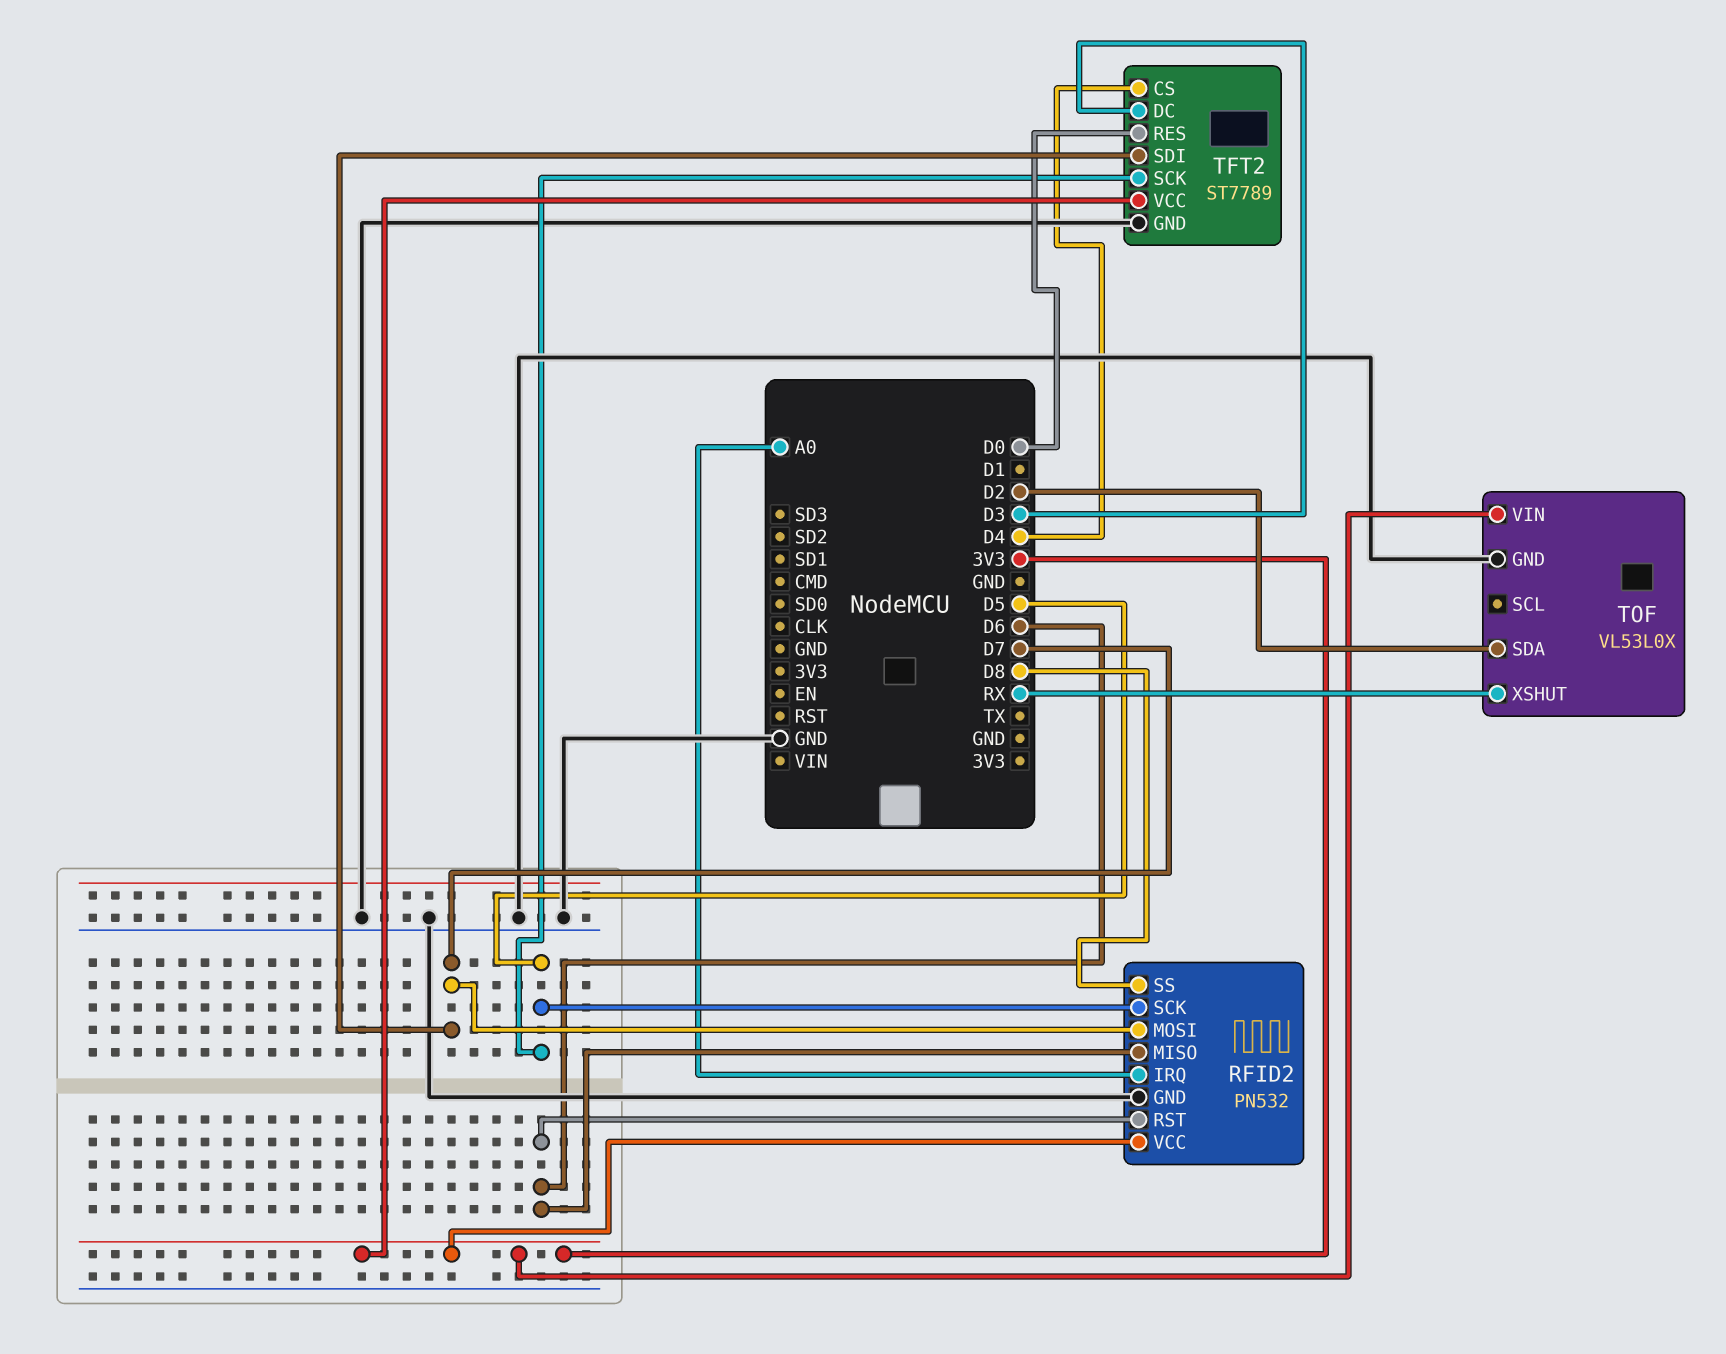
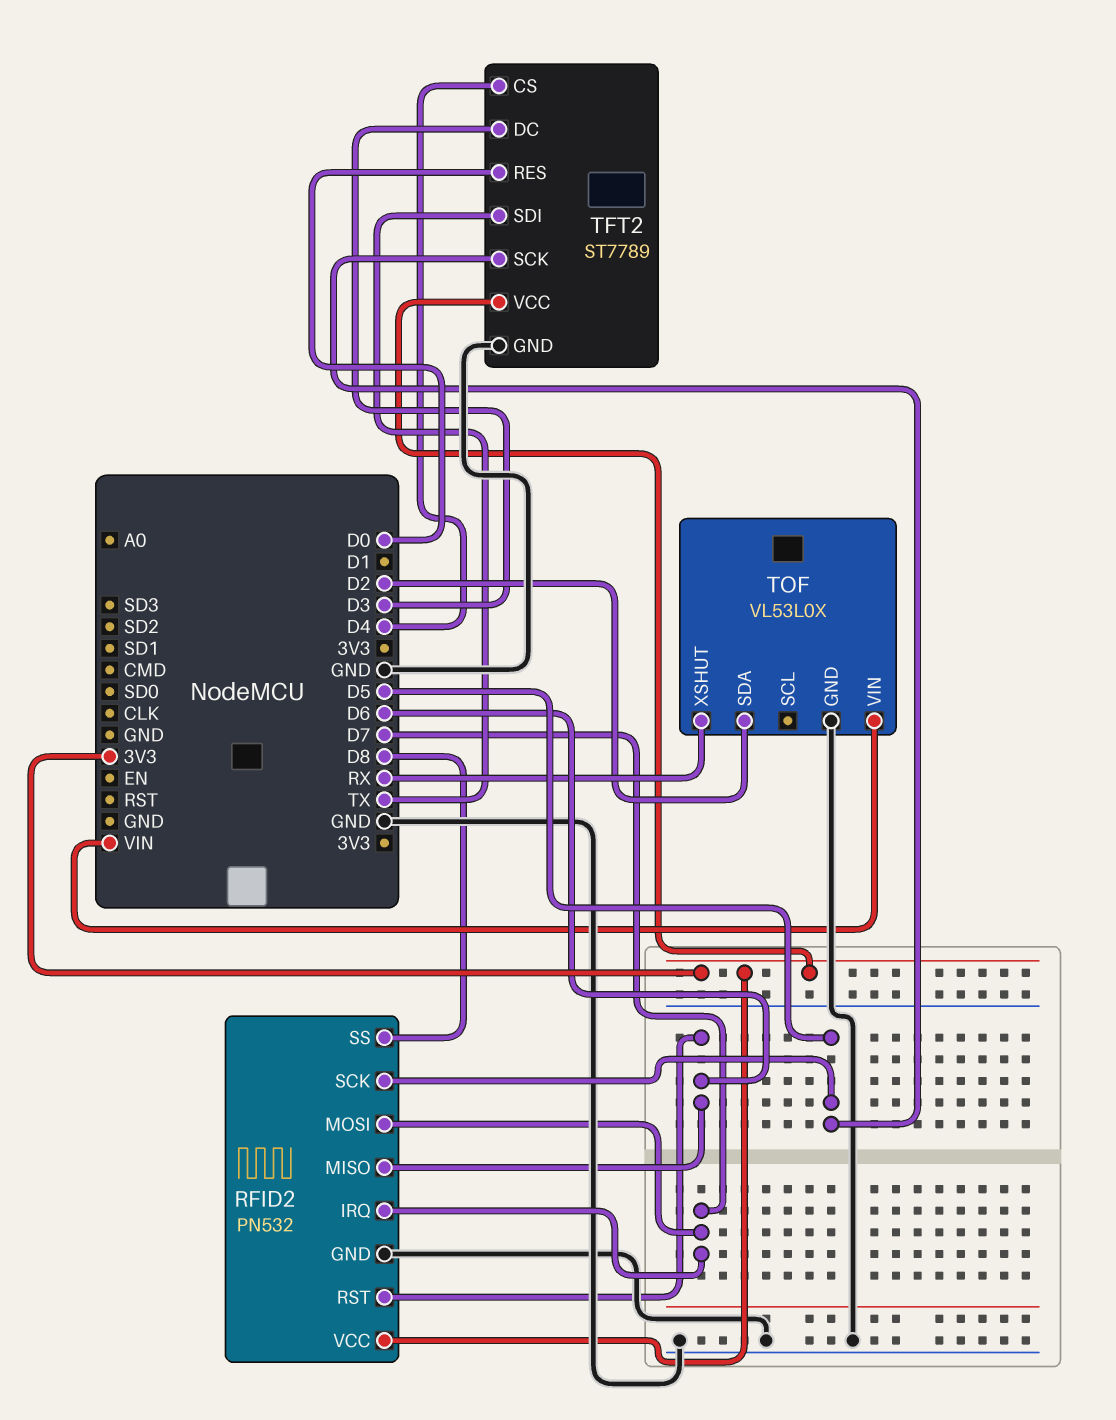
RFID2 pin IRQ: A0 -> D7
TFT2 pin SDI: D7 -> TX
TOF pin VIN: 3V3 -> VIN

